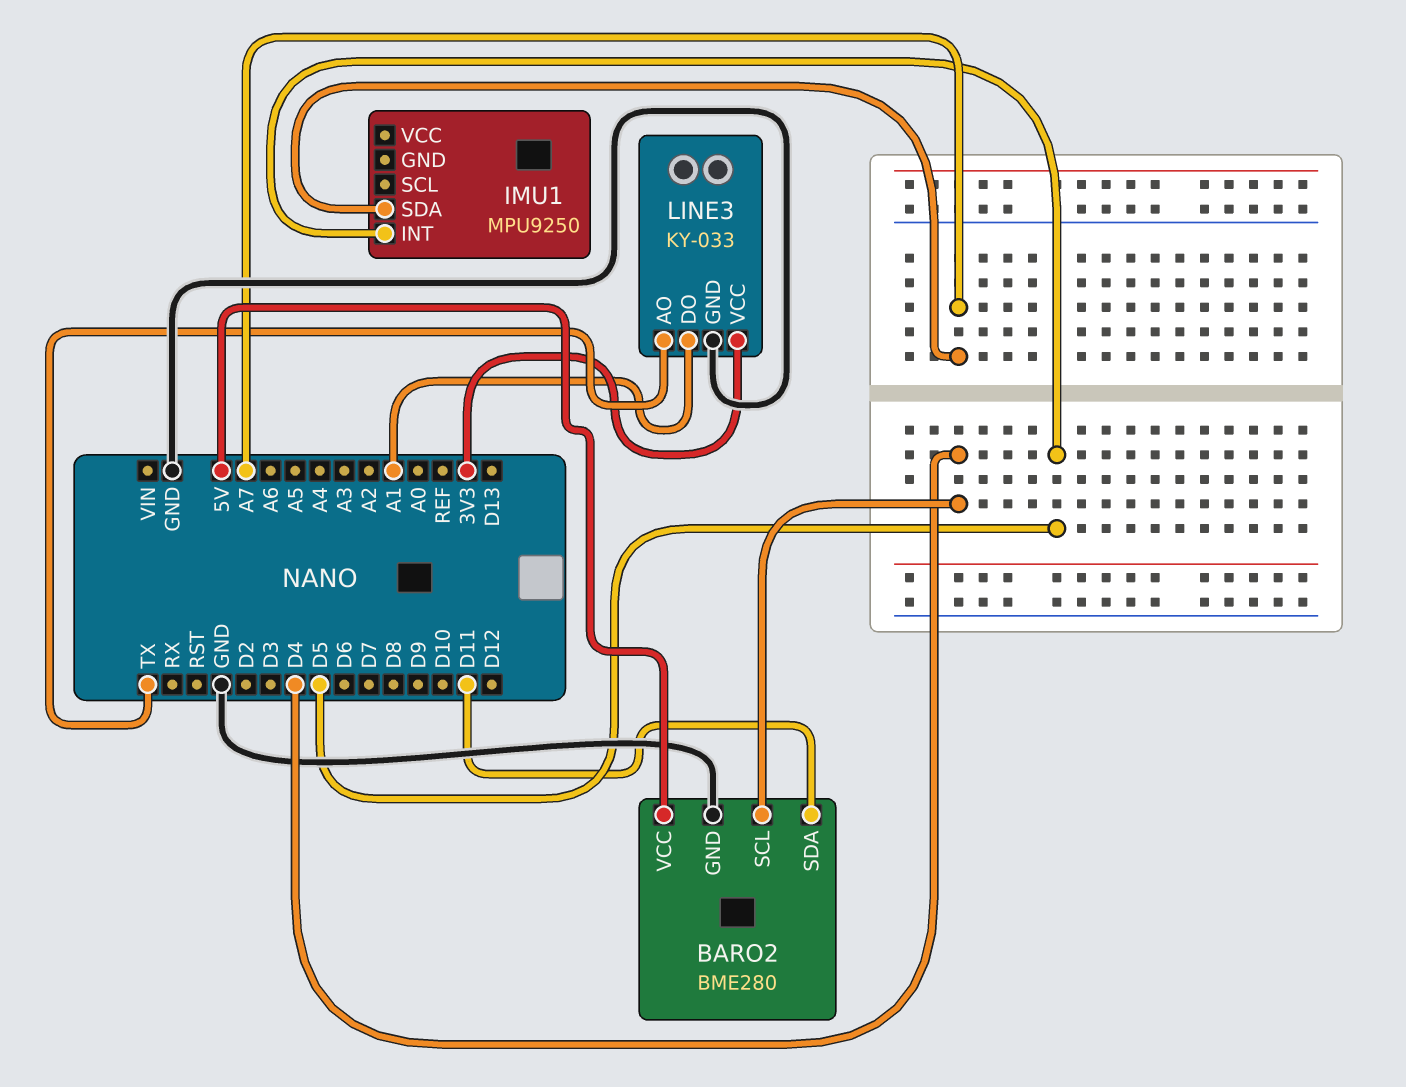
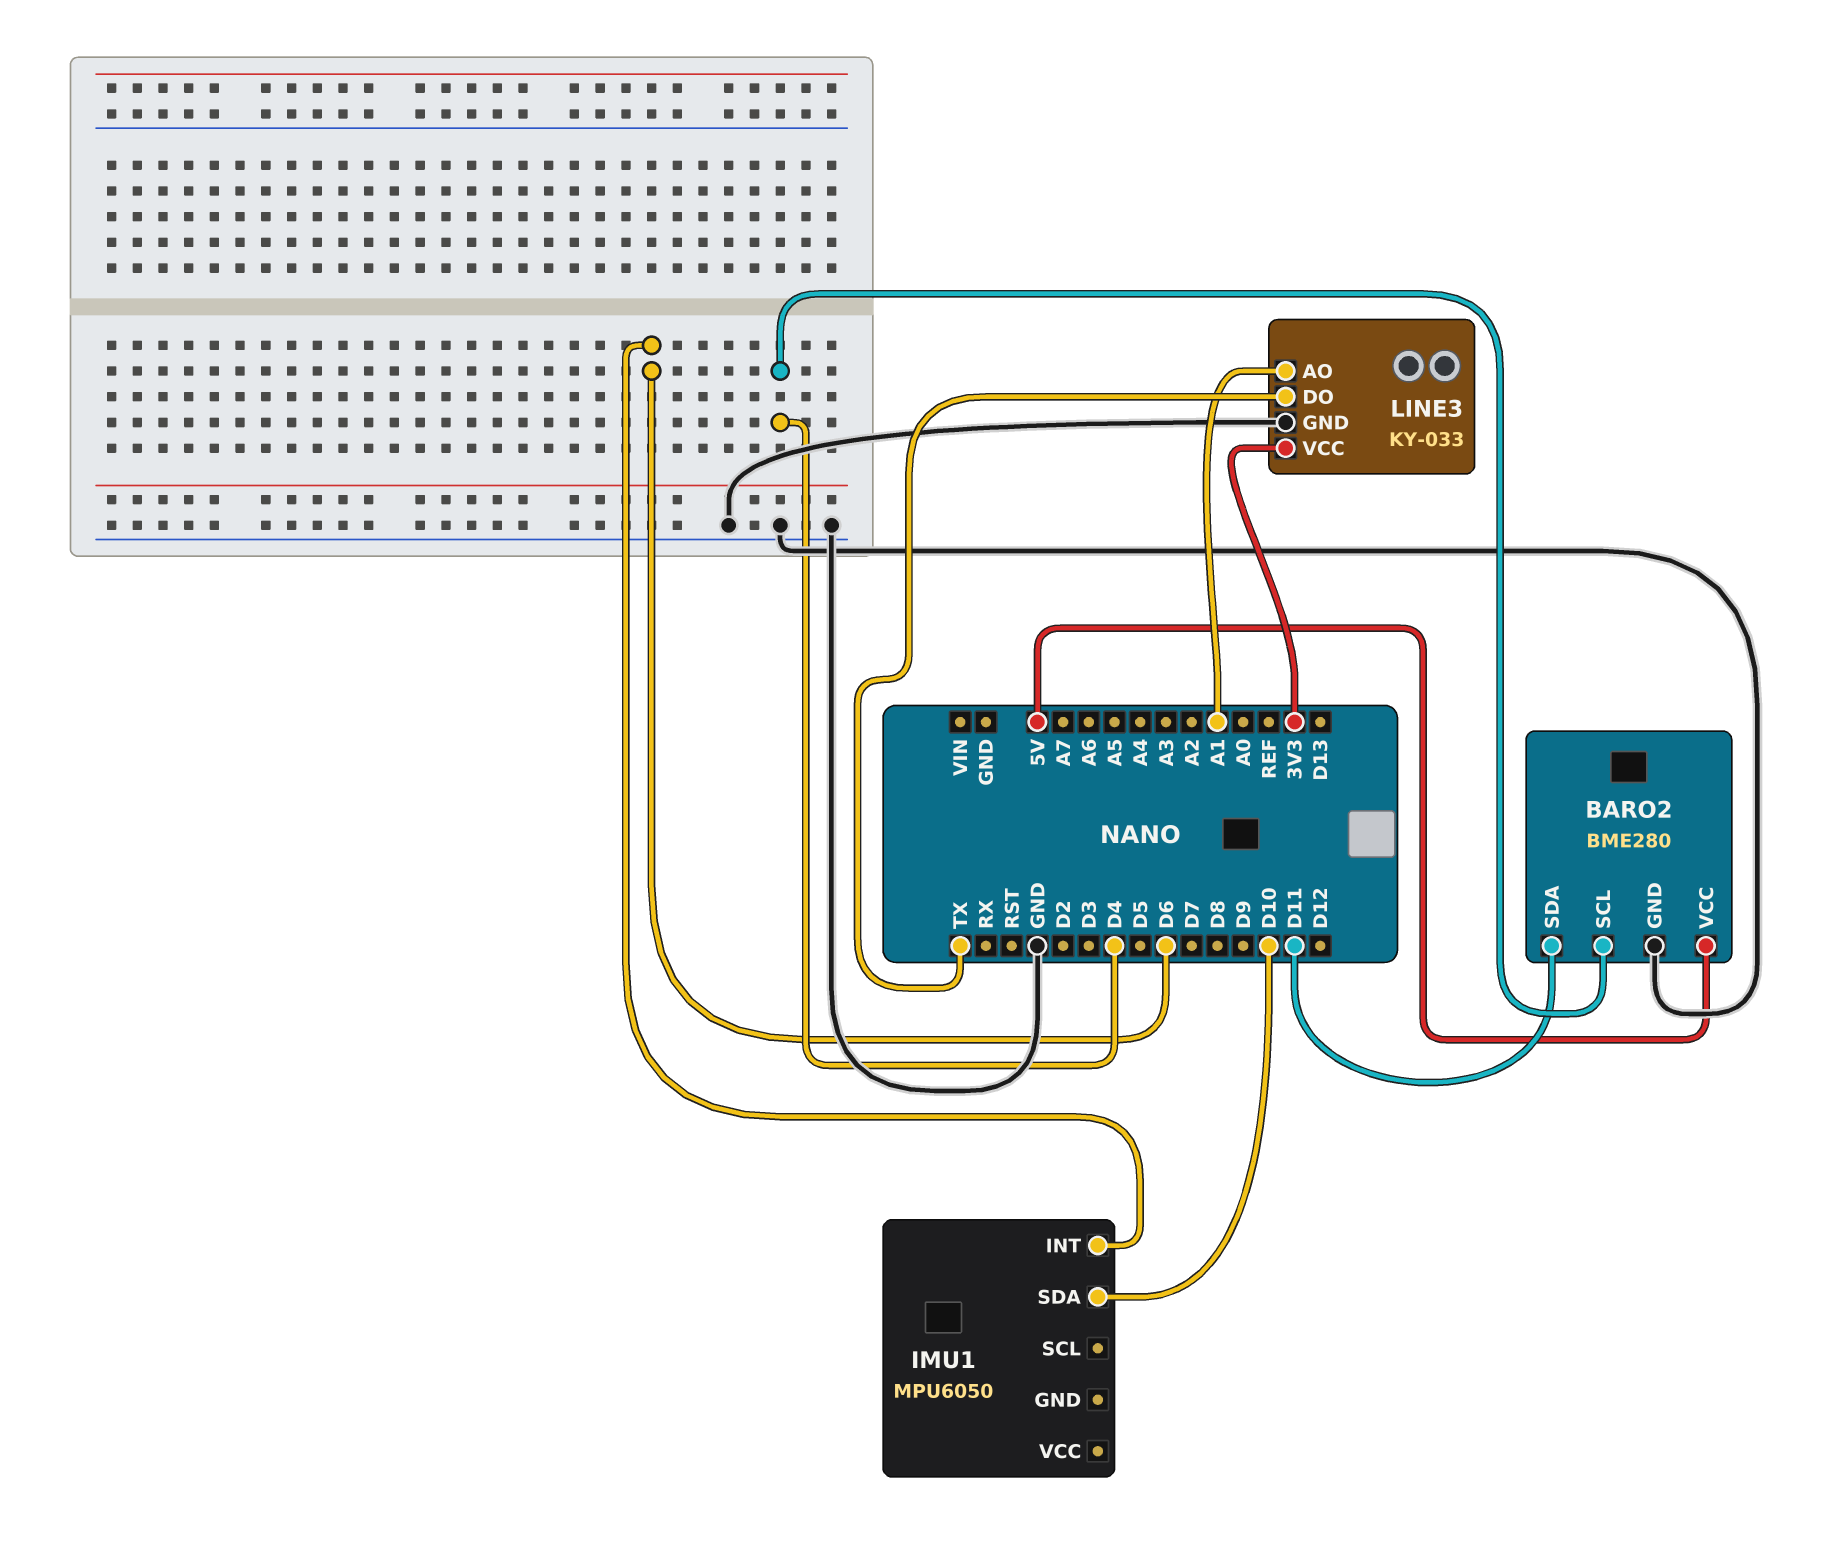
IMU1: MPU9250 -> MPU6050
IMU1 pin INT: D5 -> D6
IMU1 pin SDA: A7 -> D10
LINE3 pin AO: TX -> A1
LINE3 pin DO: A1 -> TX

